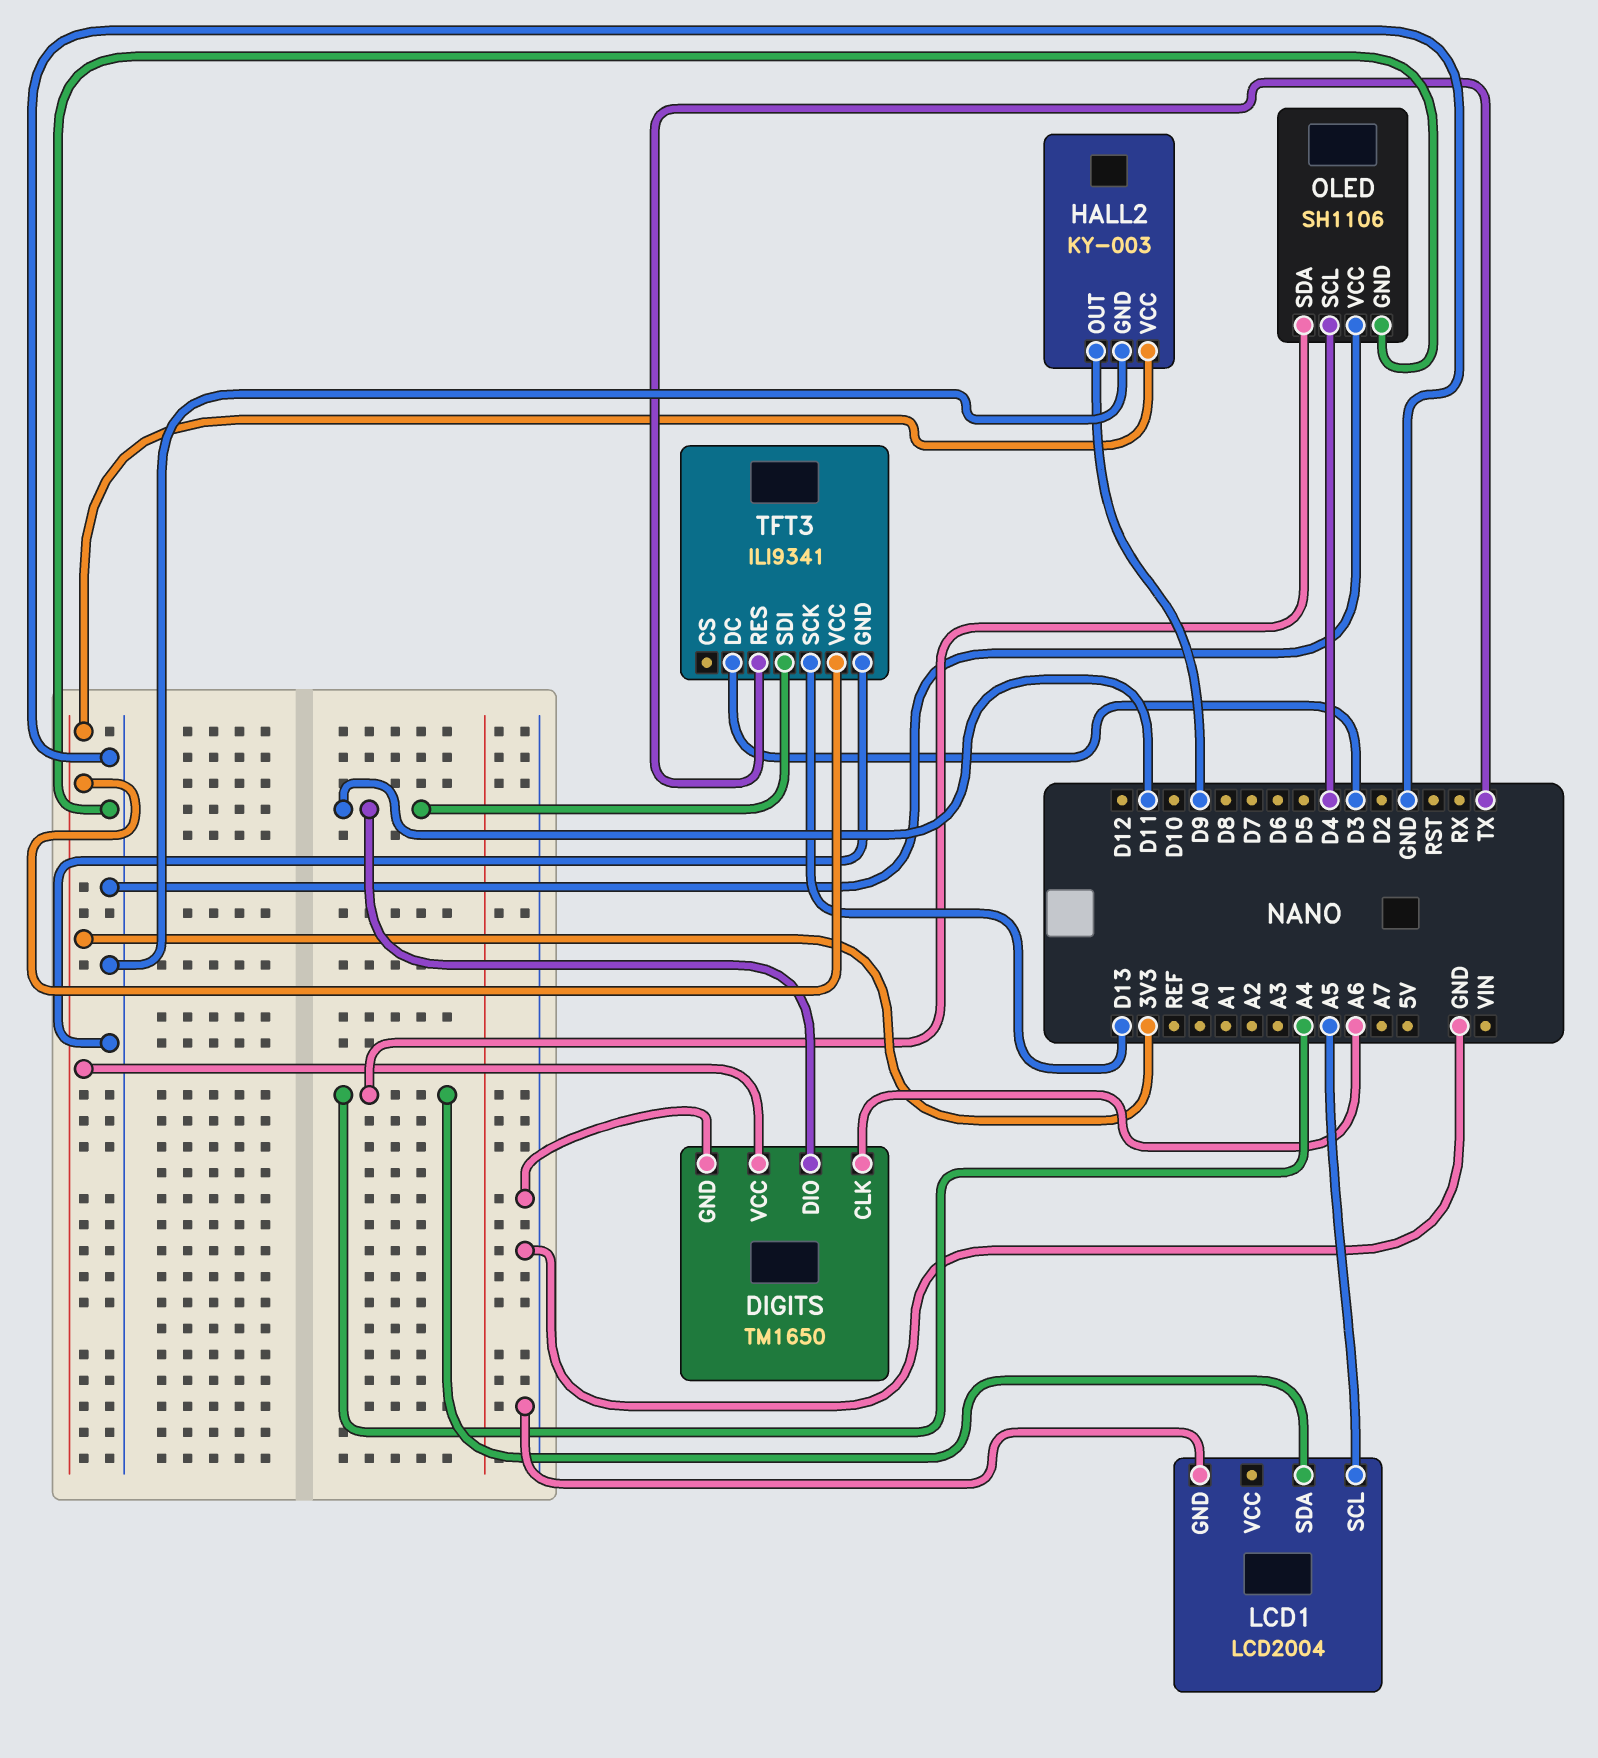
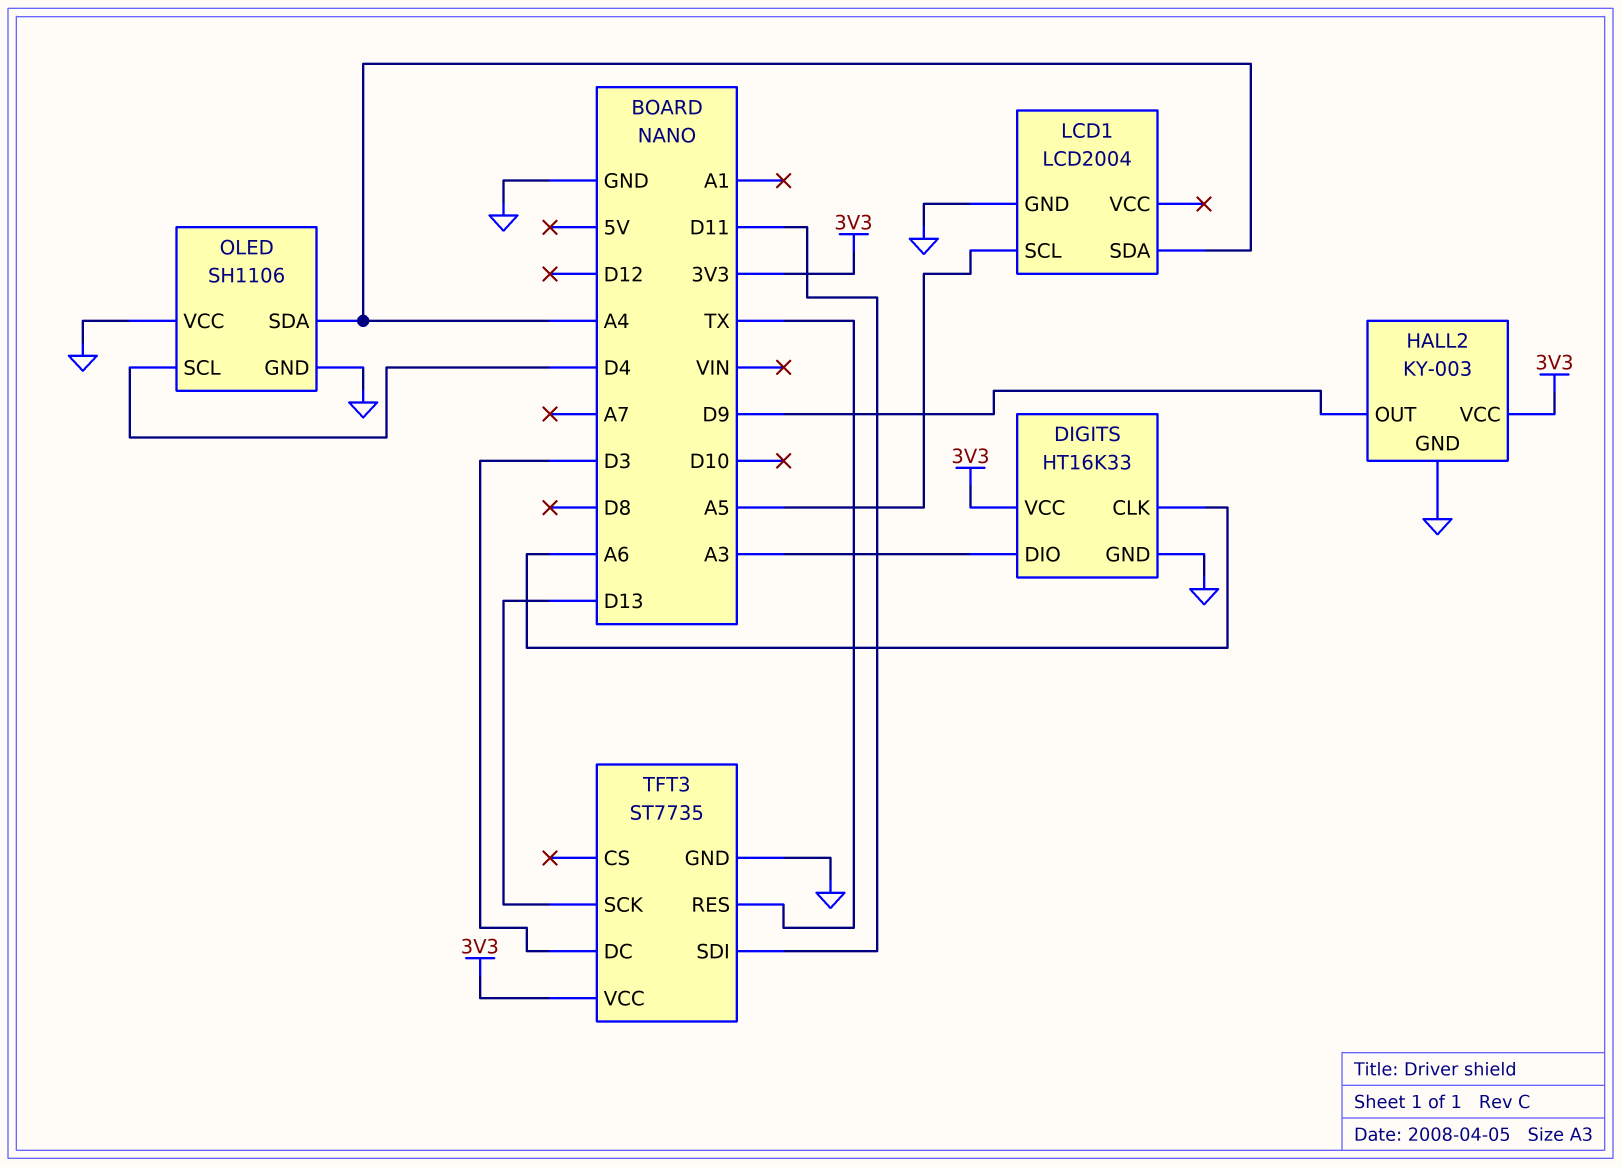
DIGITS: TM1650 -> HT16K33
DIGITS pin DIO: D11 -> A3
TFT3: ILI9341 -> ST7735

